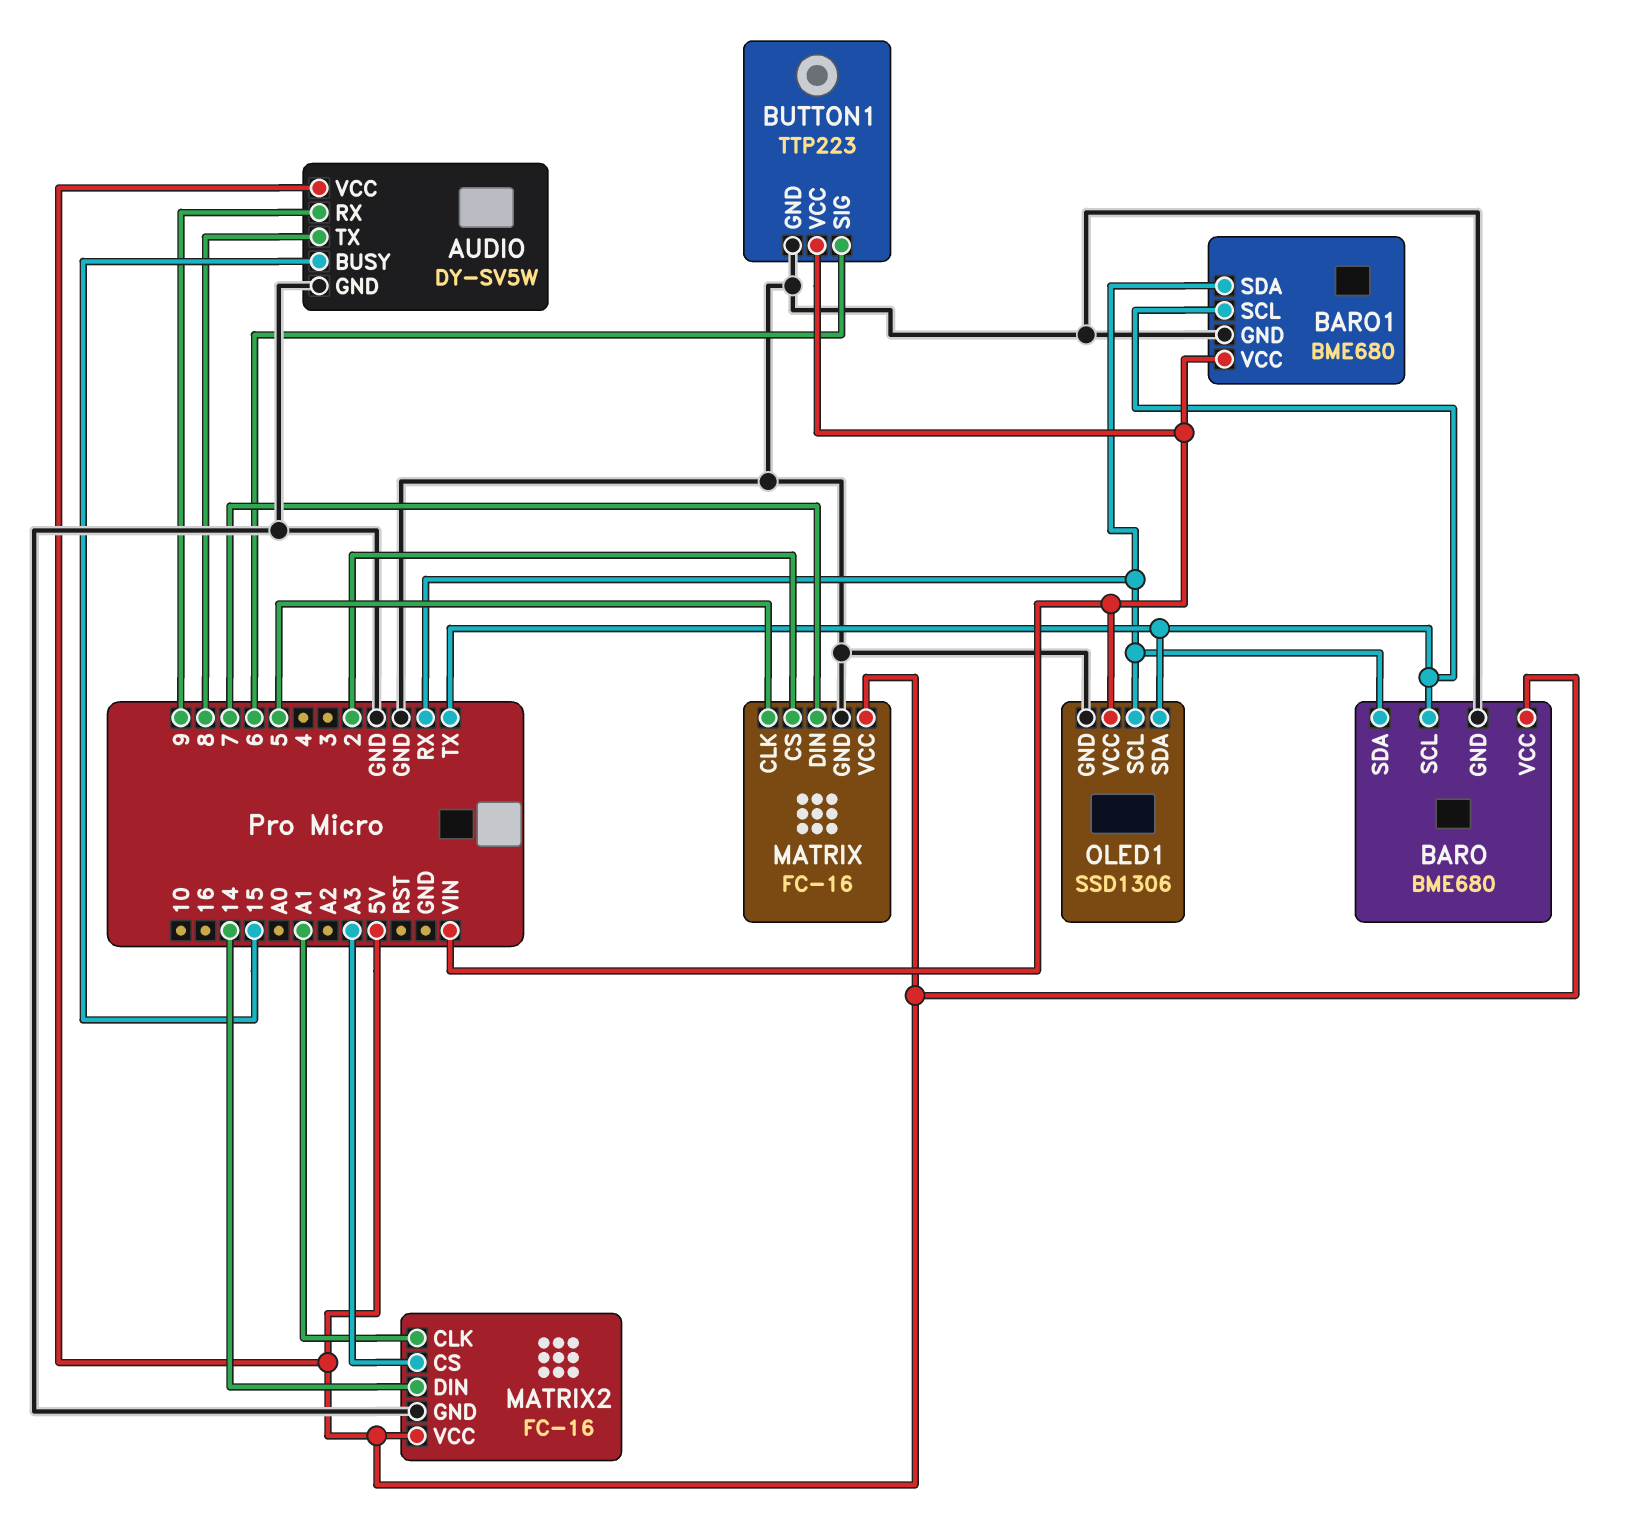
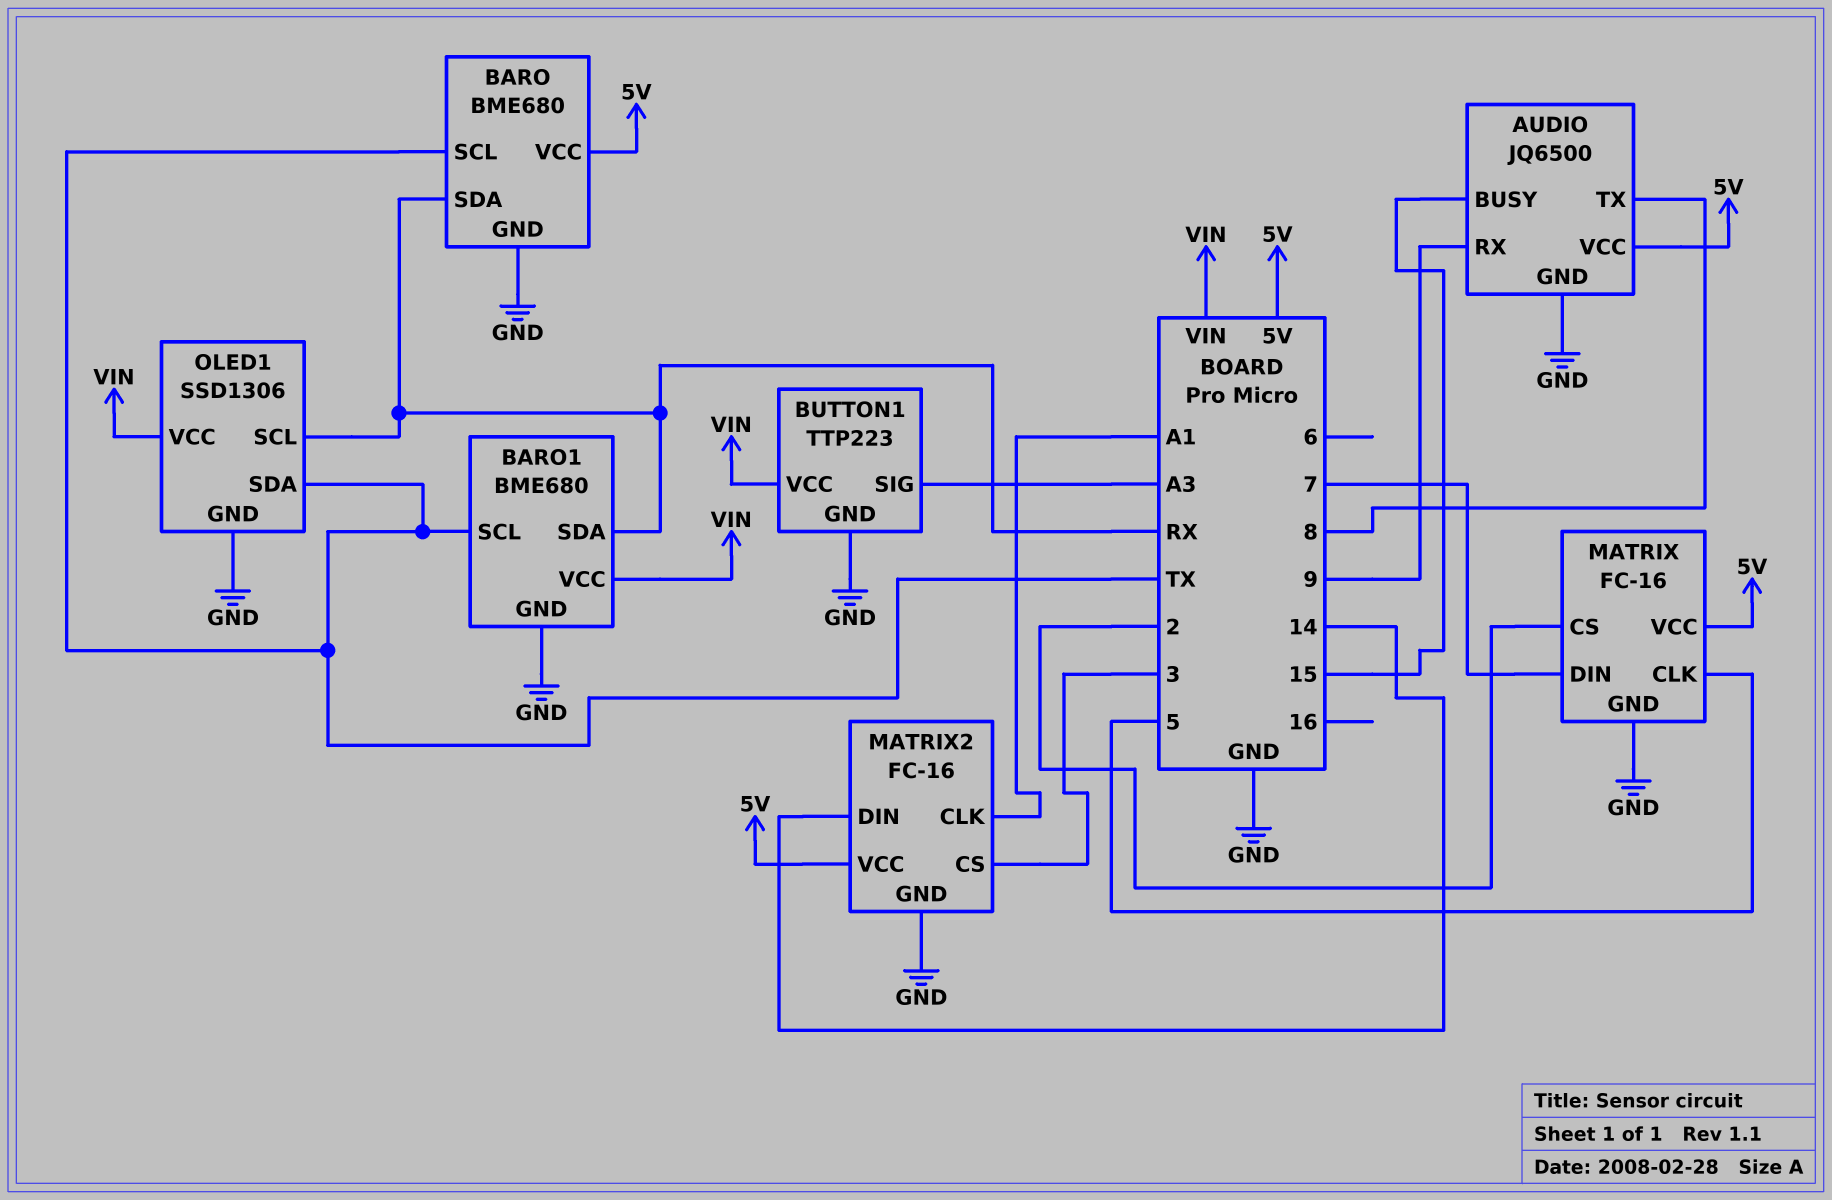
AUDIO: DY-SV5W -> JQ6500
BUTTON1 pin SIG: 6 -> A3
MATRIX2 pin CS: A3 -> 3

